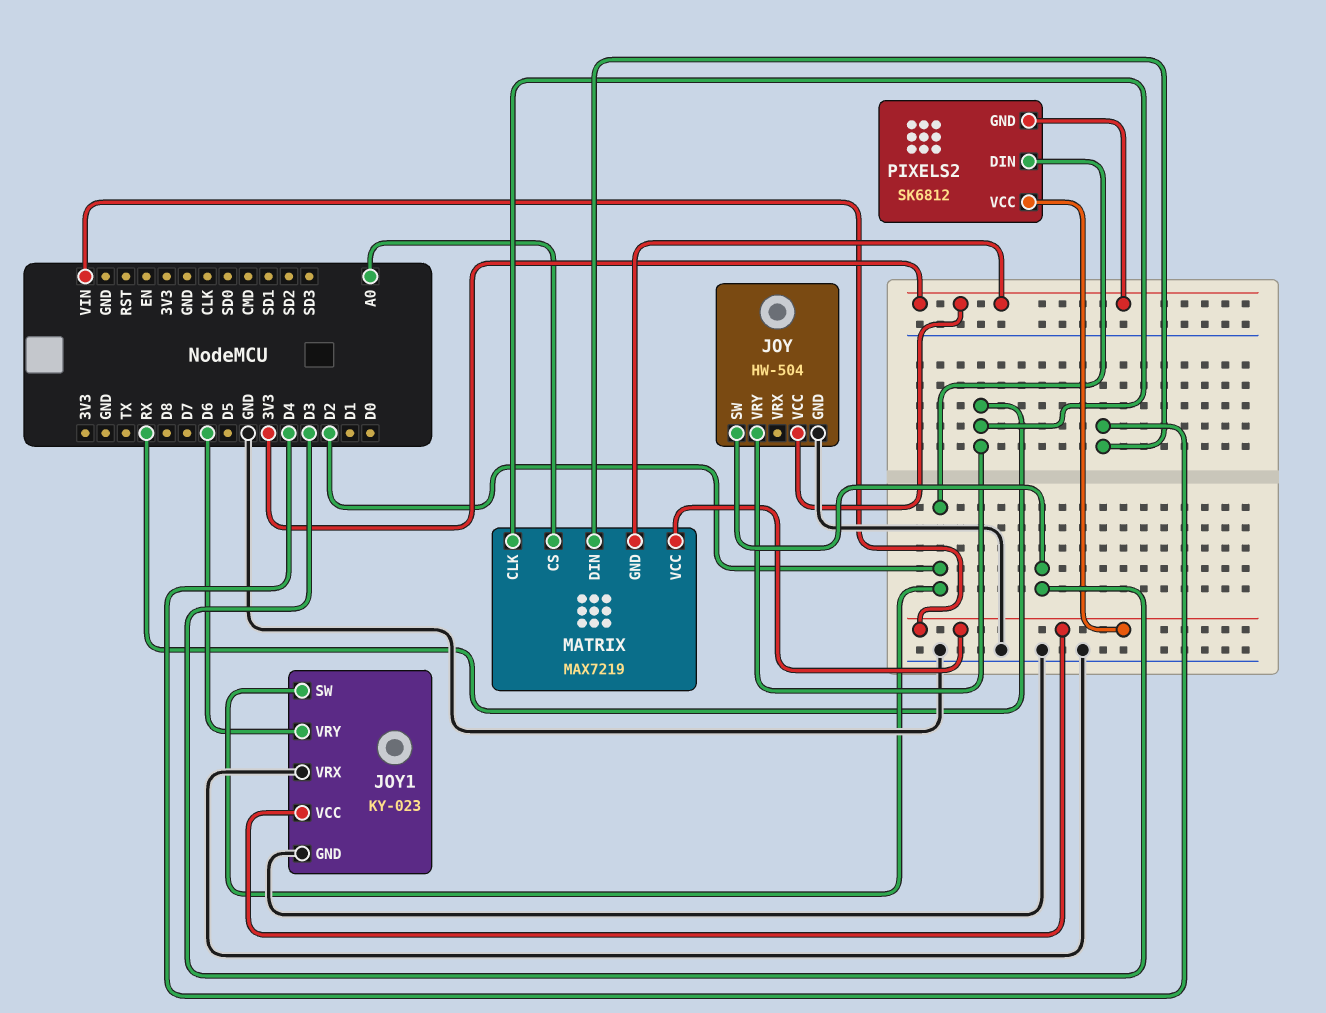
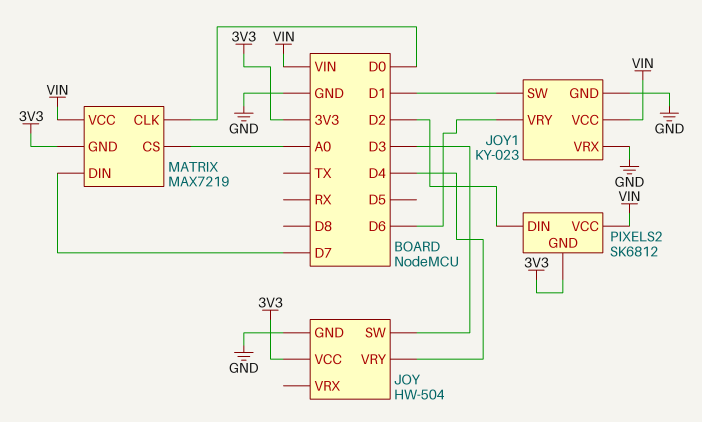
JOY pin VRY: RX -> D4
JOY1 pin SW: D2 -> D1
MATRIX pin CLK: RX -> D0
MATRIX pin DIN: D4 -> D7

